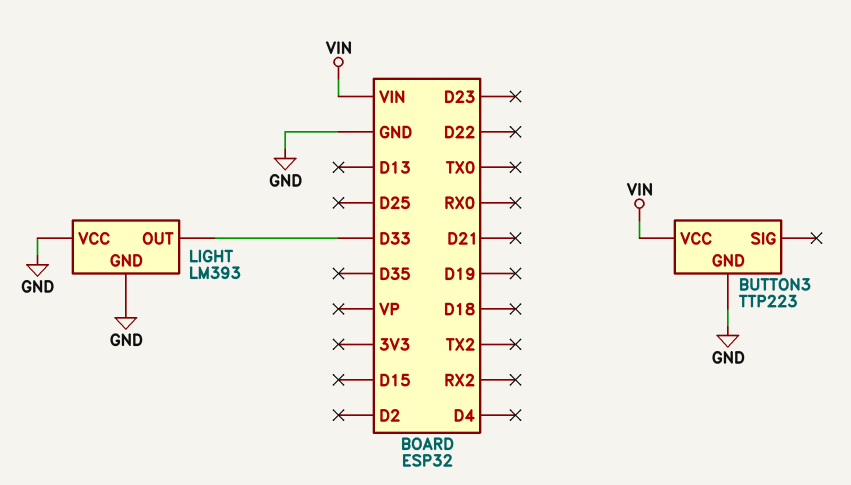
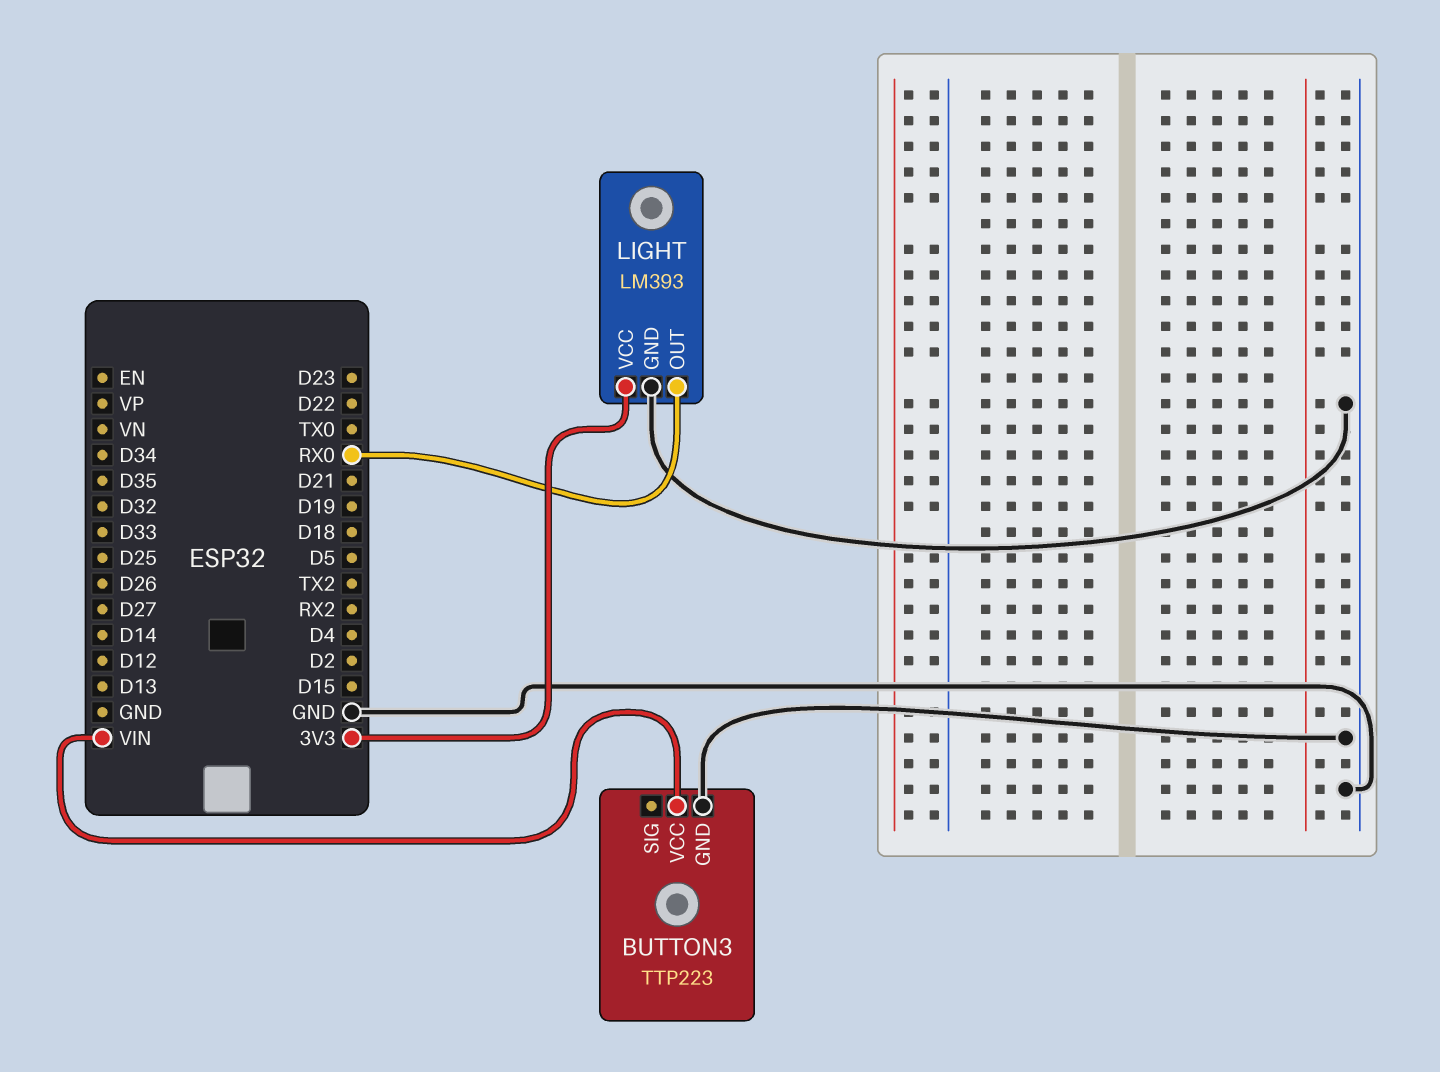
LIGHT pin OUT: D33 -> RX0
LIGHT pin VCC: GND -> 3V3

